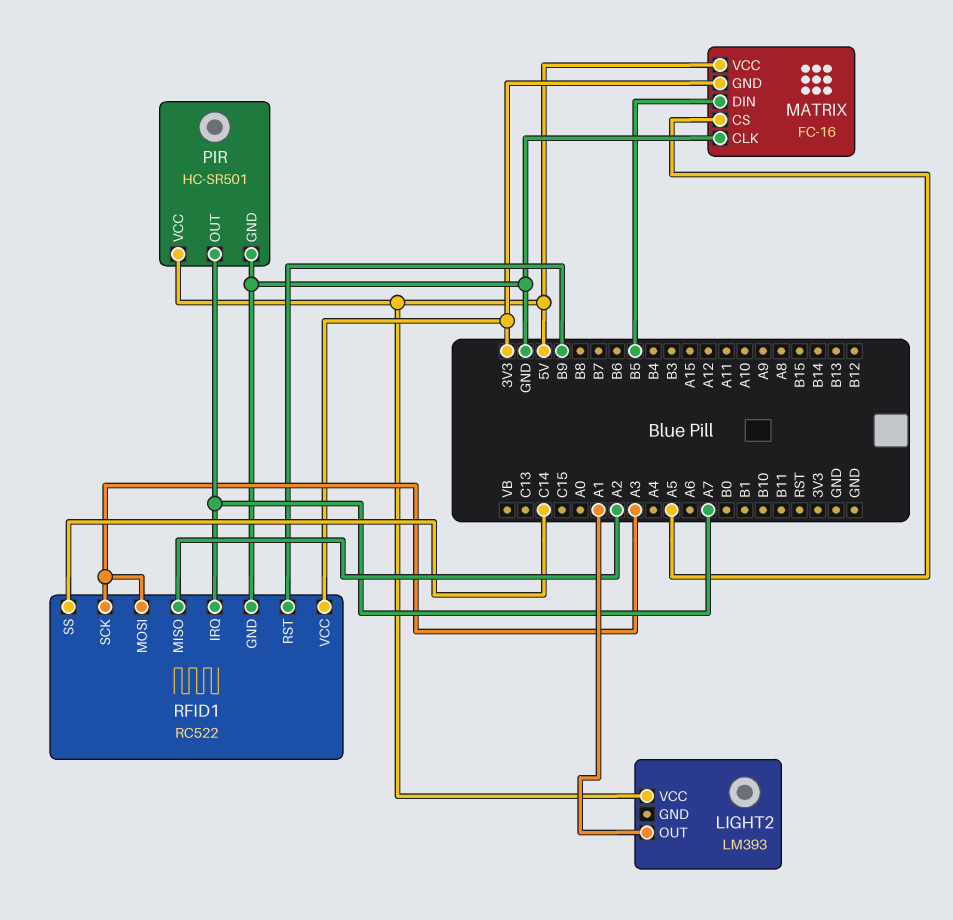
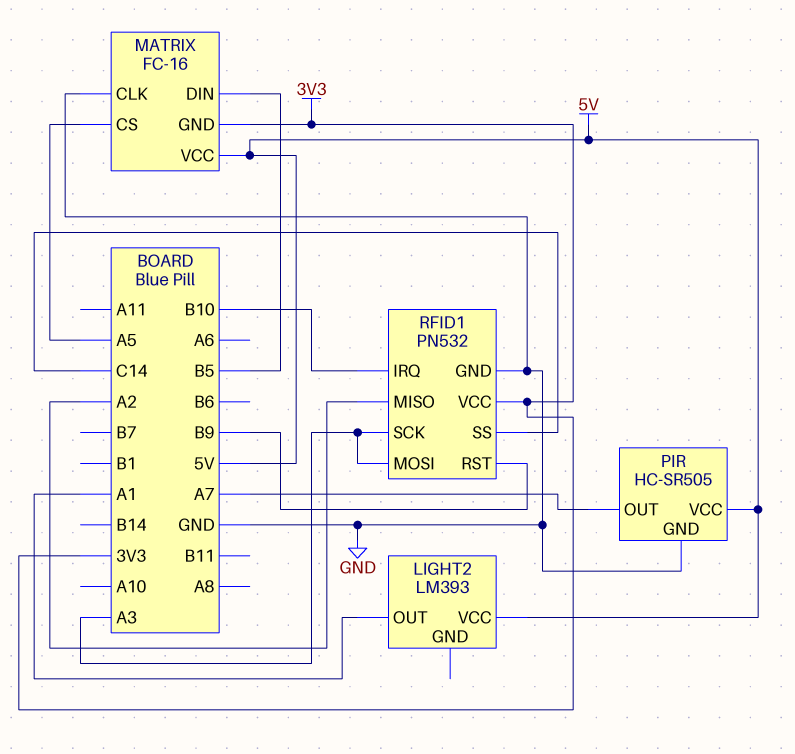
PIR: HC-SR501 -> HC-SR505
RFID1: RC522 -> PN532
RFID1 pin IRQ: A7 -> B10

